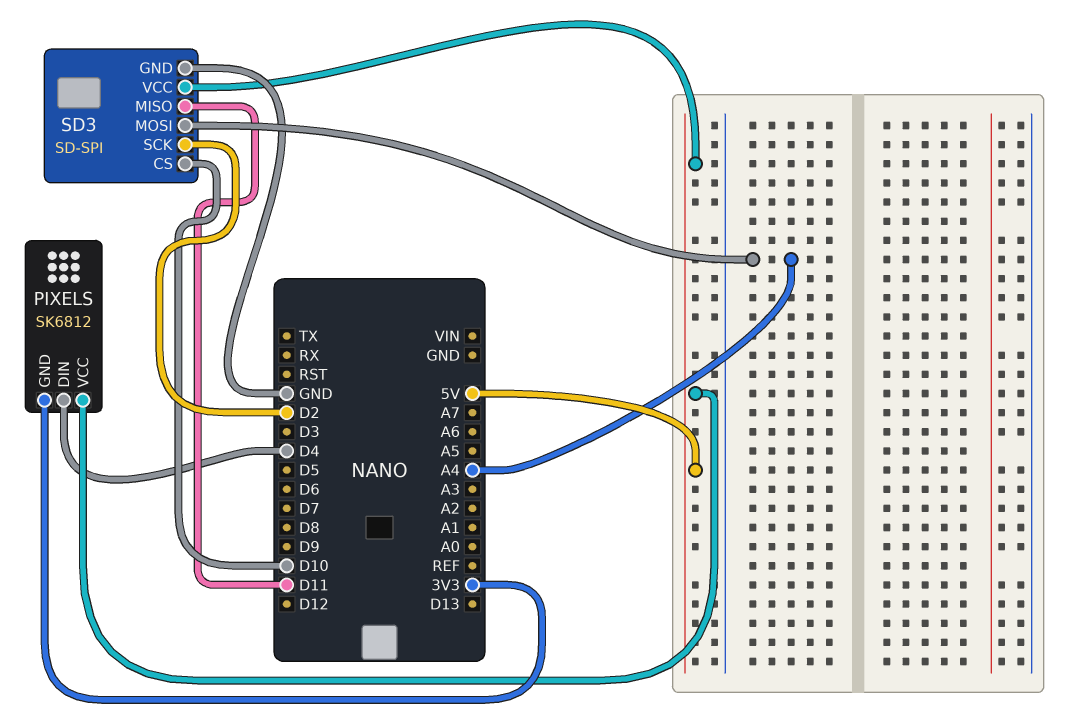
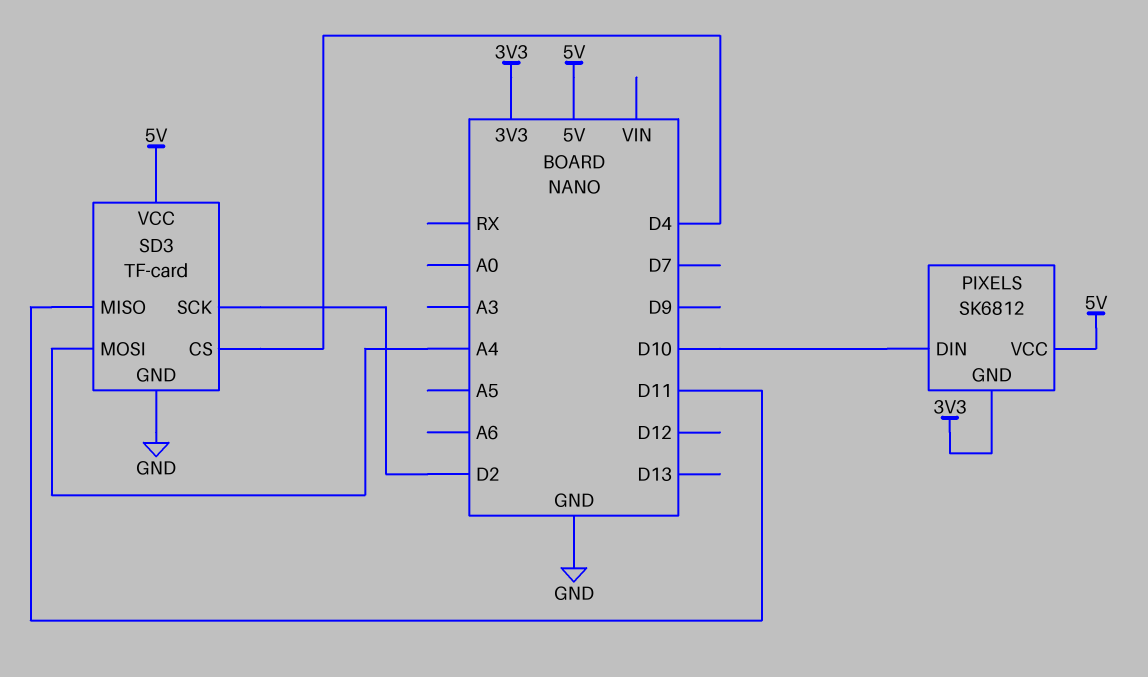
PIXELS pin DIN: D4 -> D10
SD3: SD-SPI -> TF-card
SD3 pin CS: D10 -> D4

